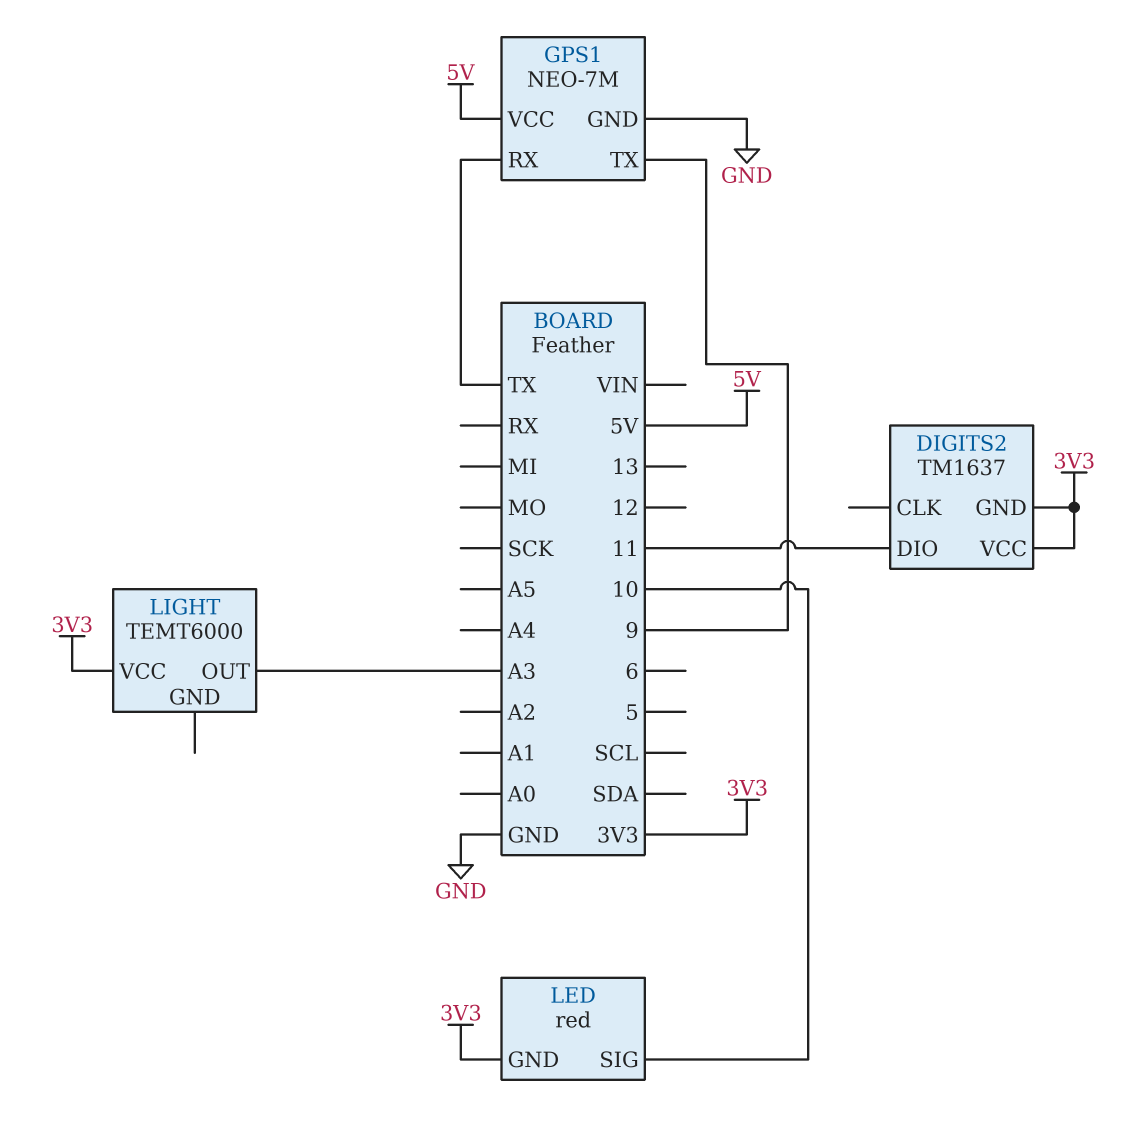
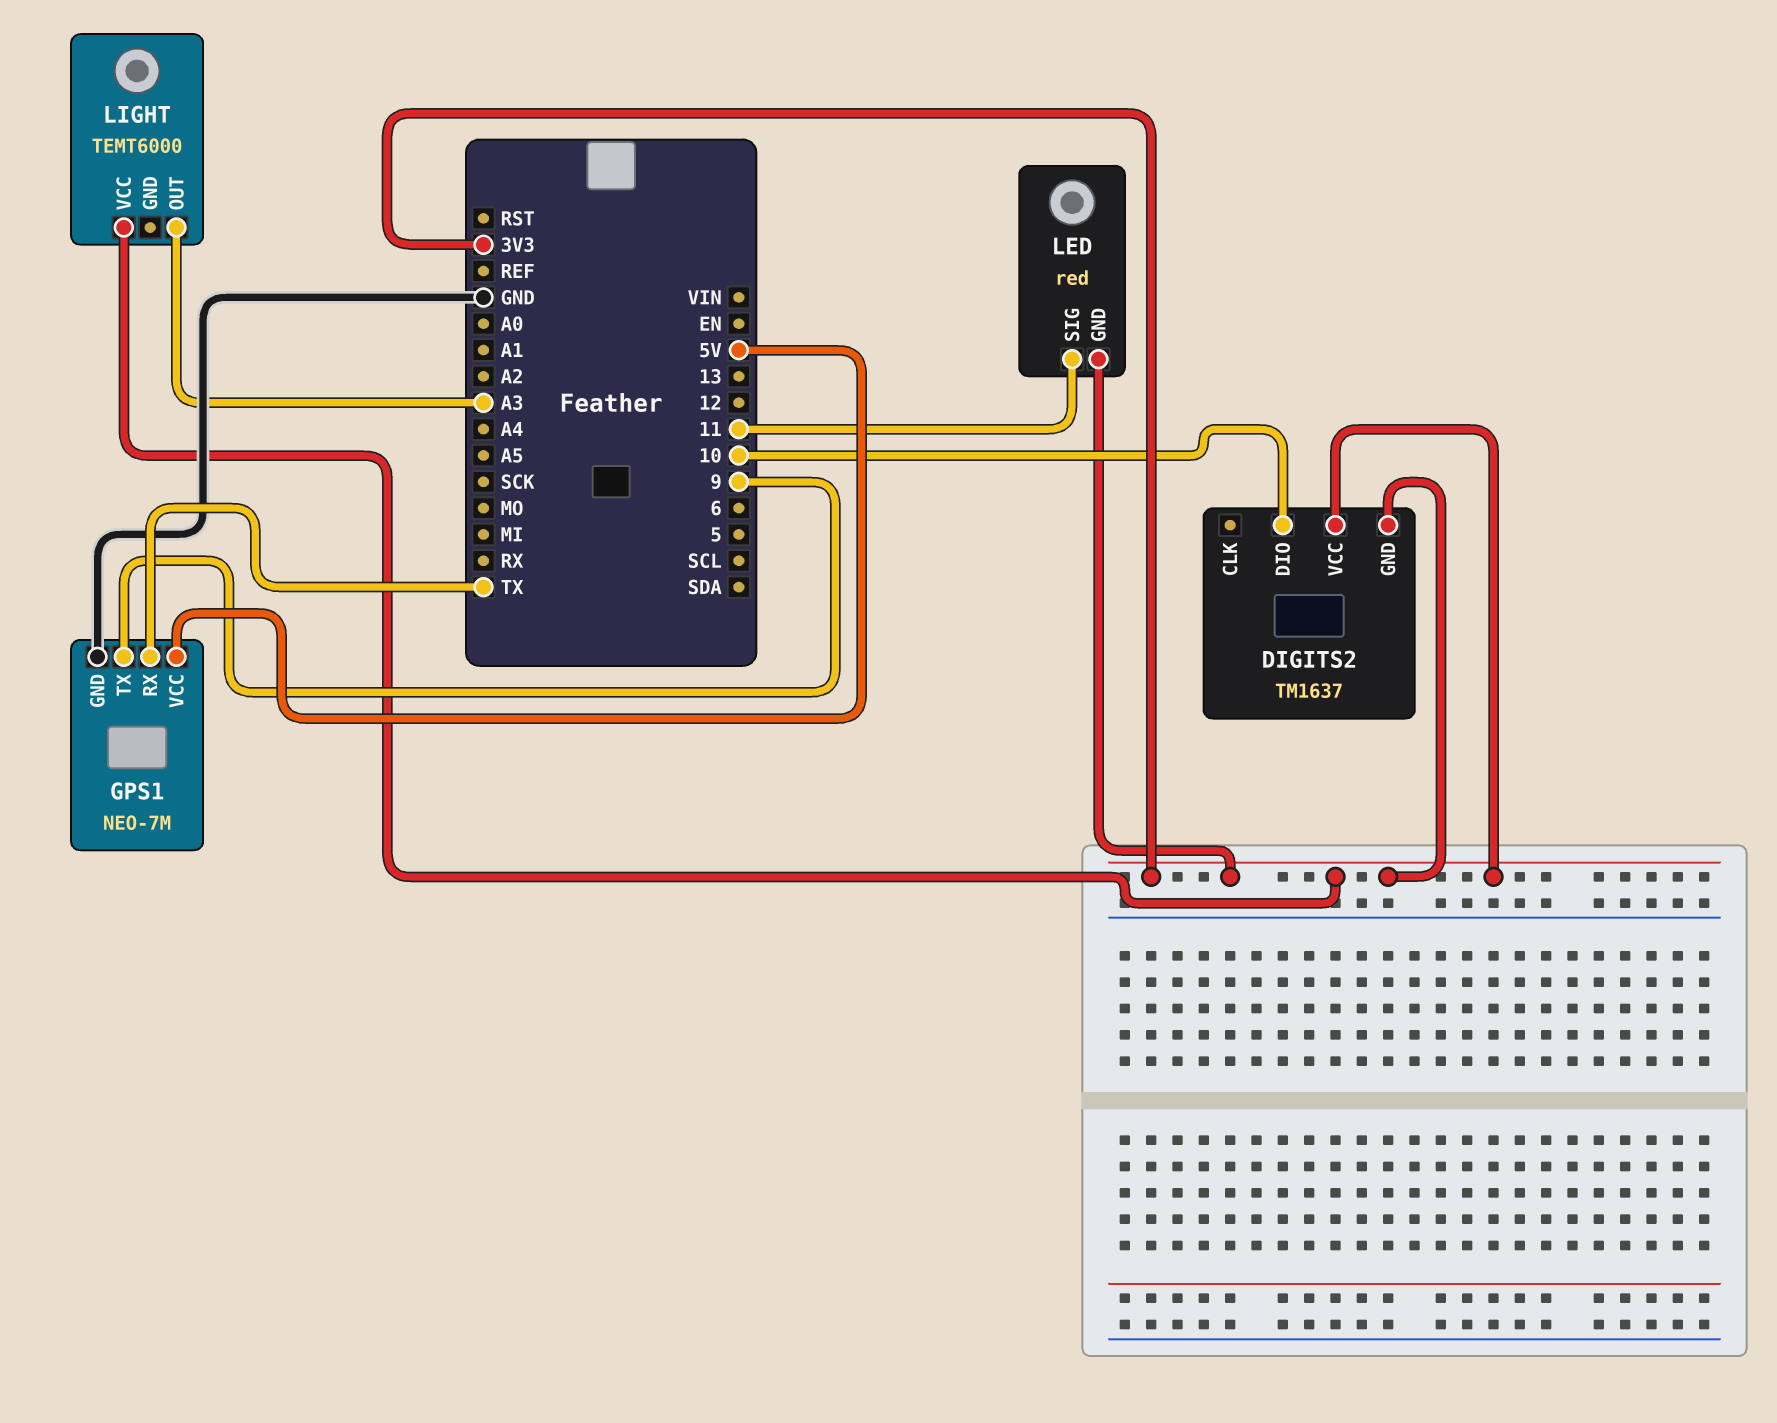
DIGITS2 pin DIO: 11 -> 10
LED pin SIG: 10 -> 11

